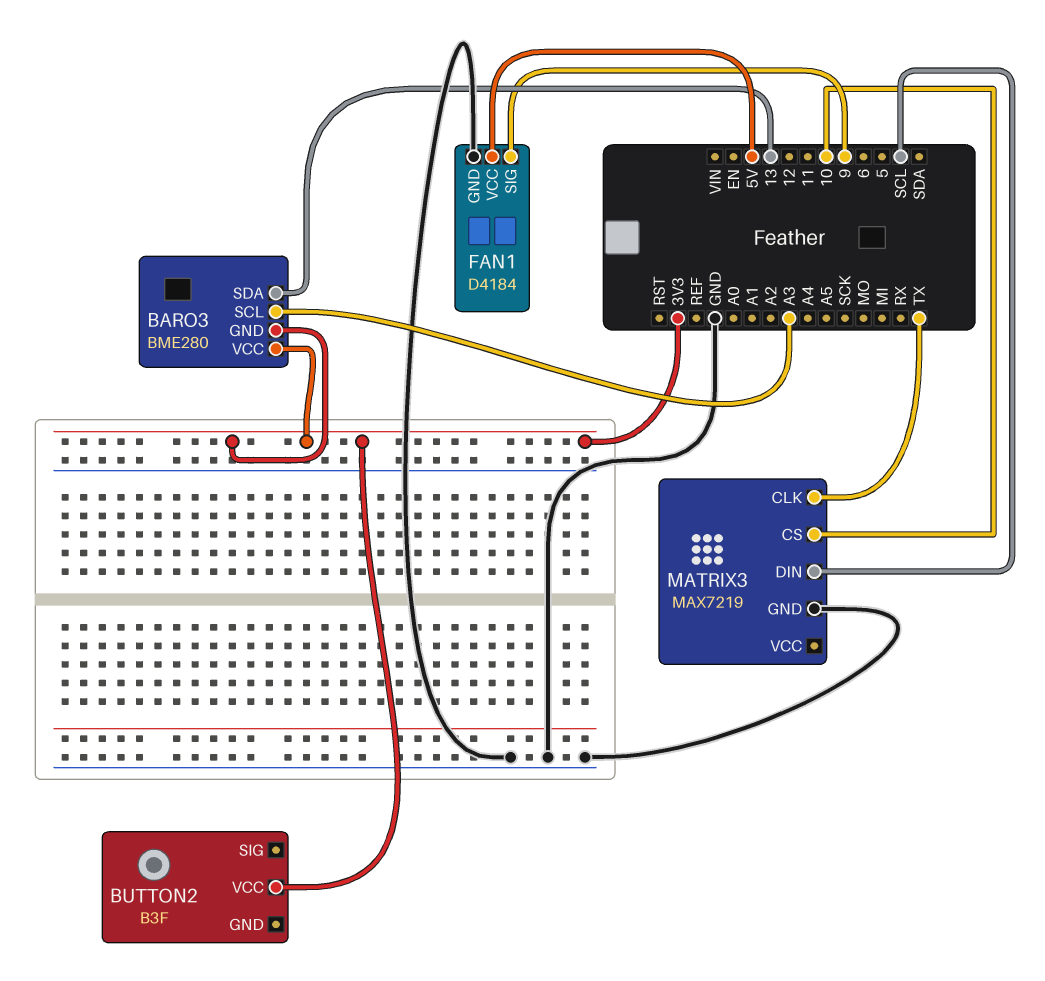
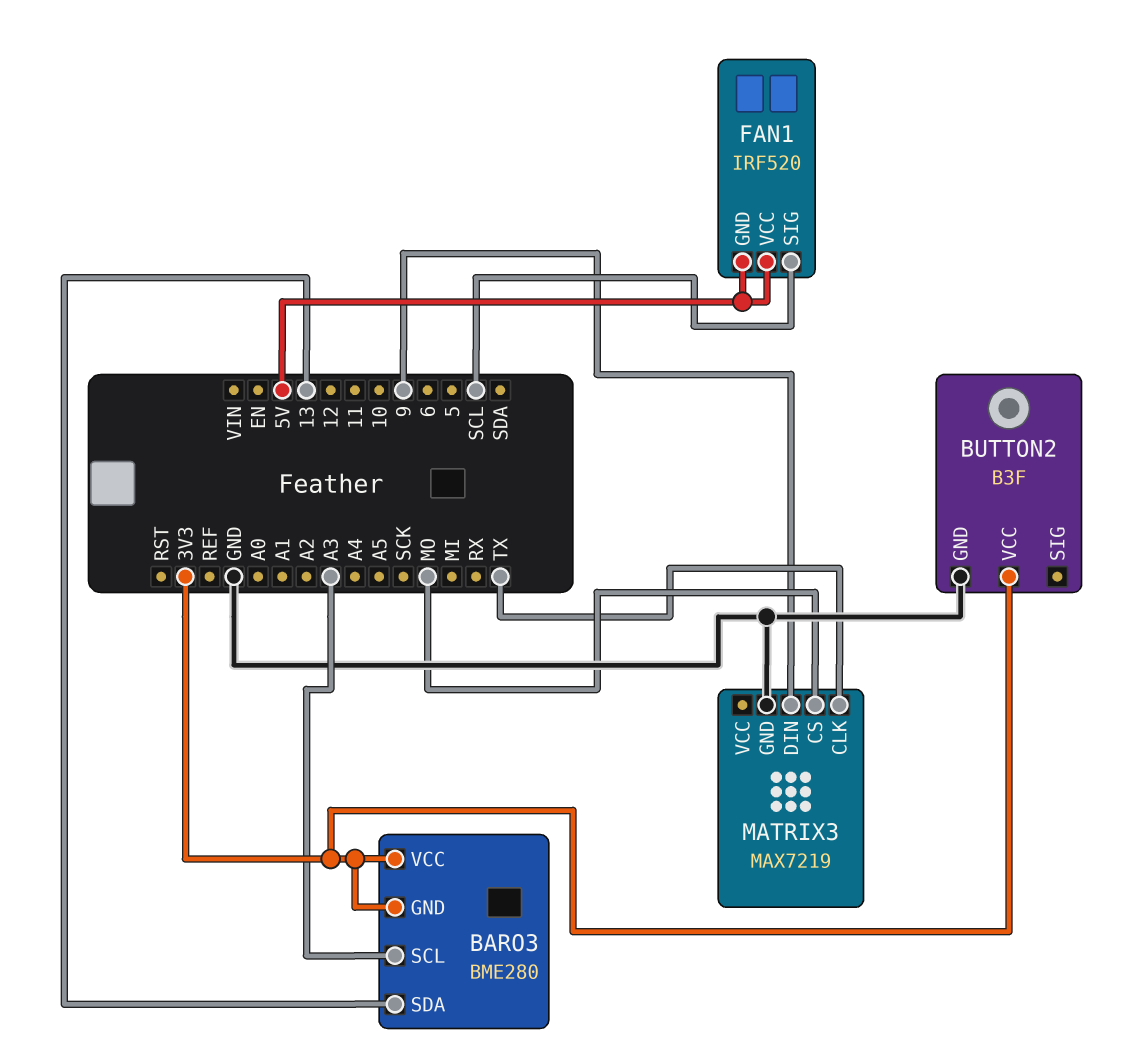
BUTTON2 pin GND: none -> GND
FAN1: D4184 -> IRF520
FAN1 pin GND: GND -> 5V
FAN1 pin SIG: 9 -> SCL
MATRIX3 pin CS: 10 -> MO
MATRIX3 pin DIN: SCL -> 9

